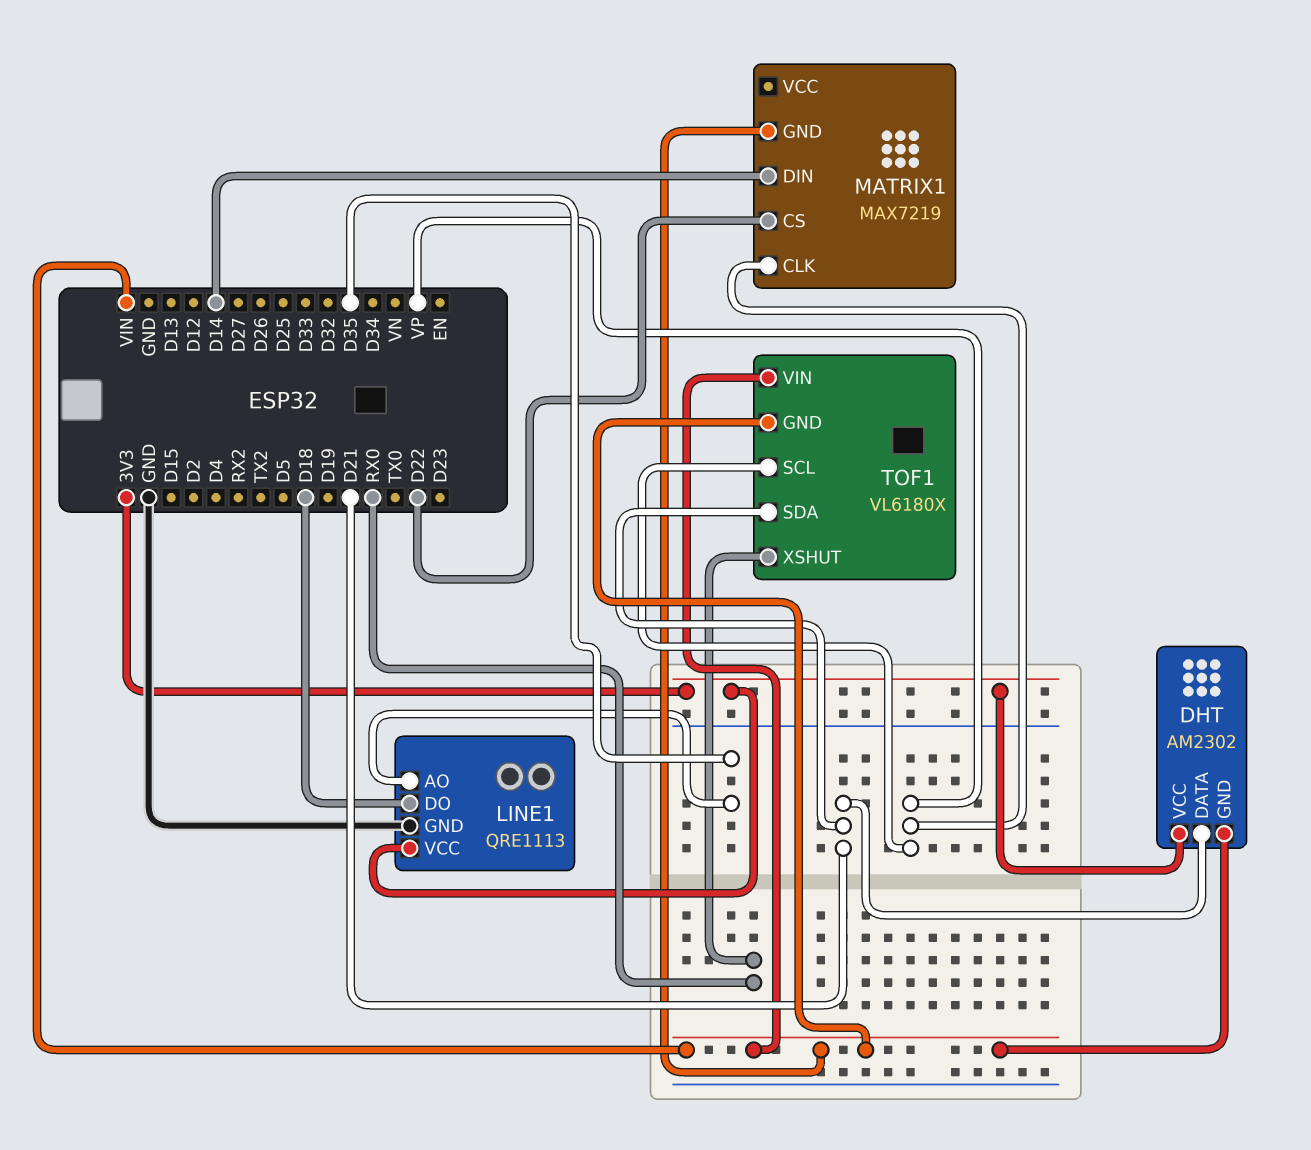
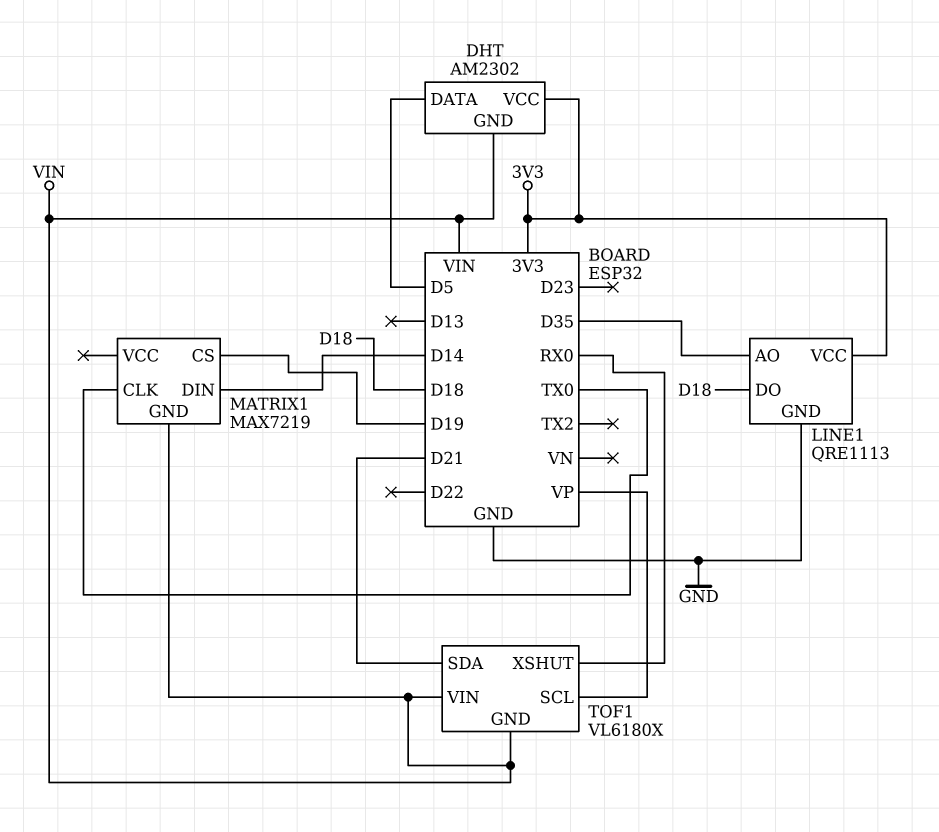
DHT pin DATA: D21 -> D5
MATRIX1 pin CLK: VP -> TX0
MATRIX1 pin CS: D22 -> D19

